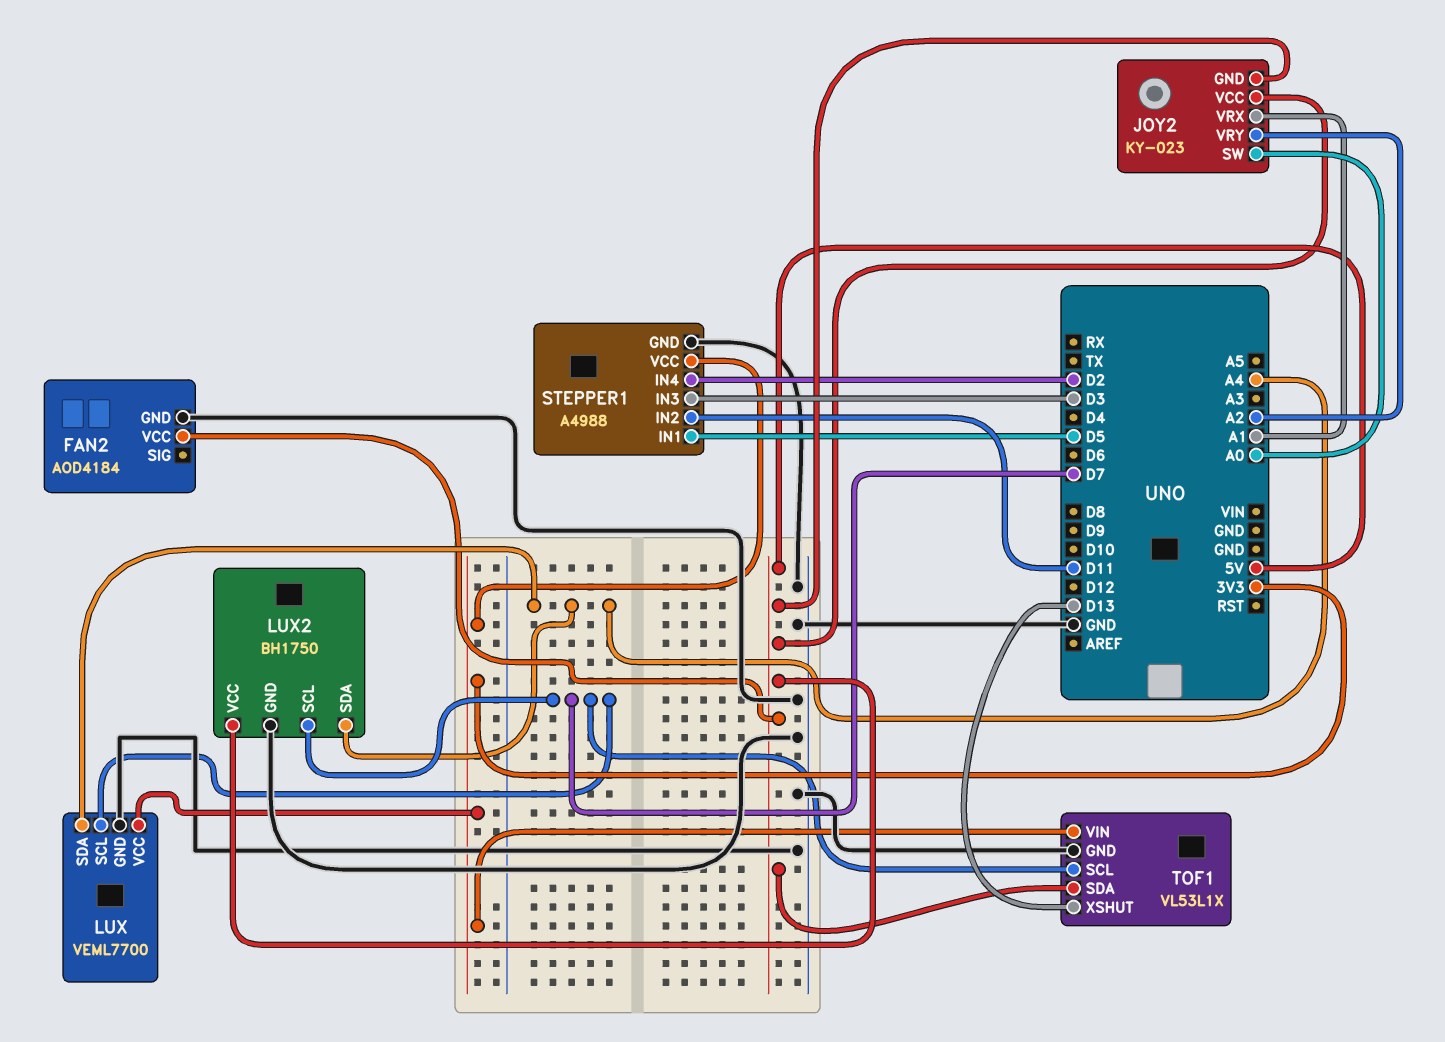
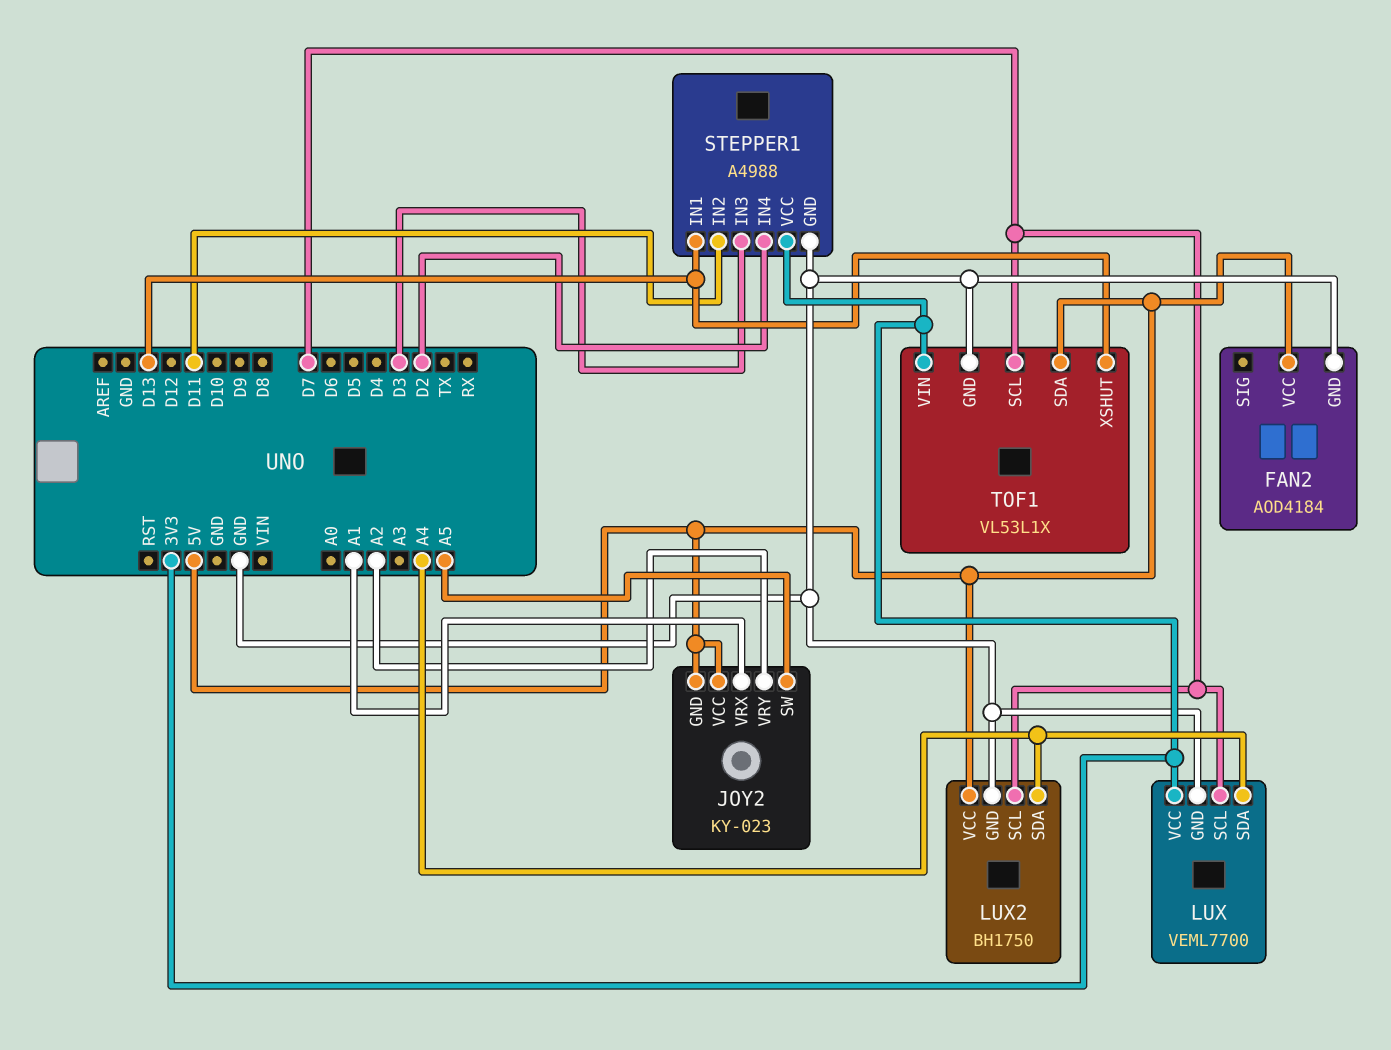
JOY2 pin SW: A0 -> A5
STEPPER1 pin IN1: D5 -> D13

